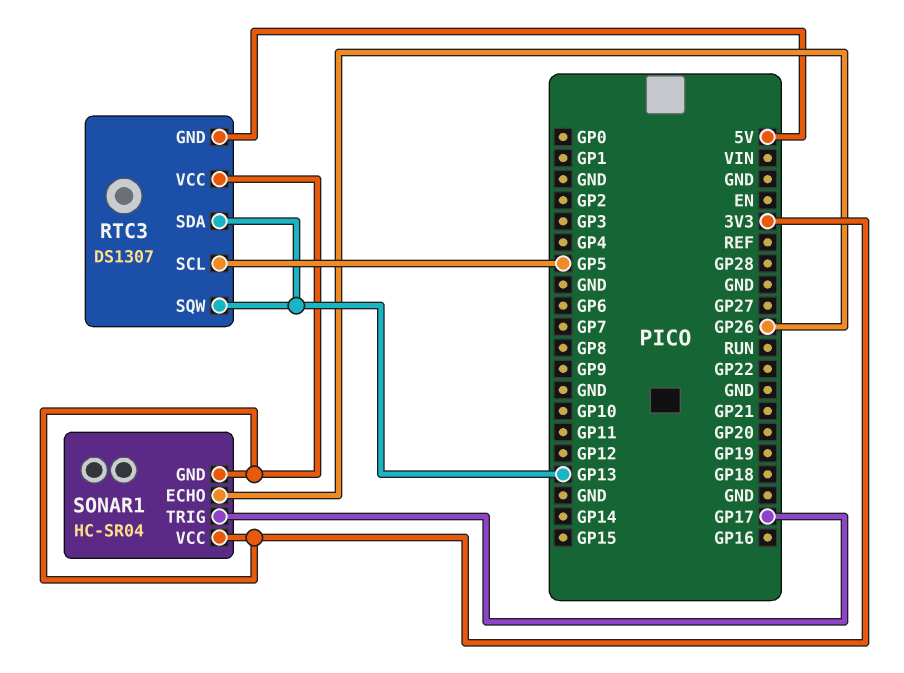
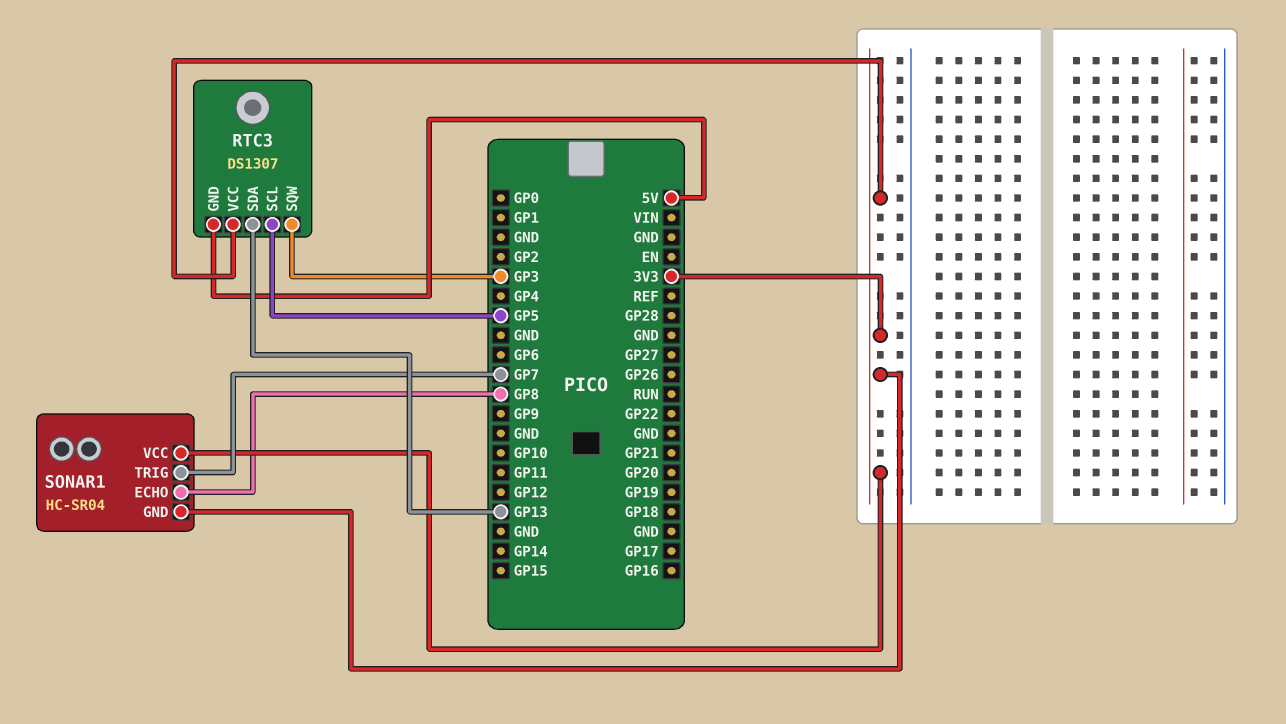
RTC3 pin SQW: GP13 -> GP3
SONAR1 pin ECHO: GP26 -> GP8
SONAR1 pin TRIG: GP17 -> GP7

